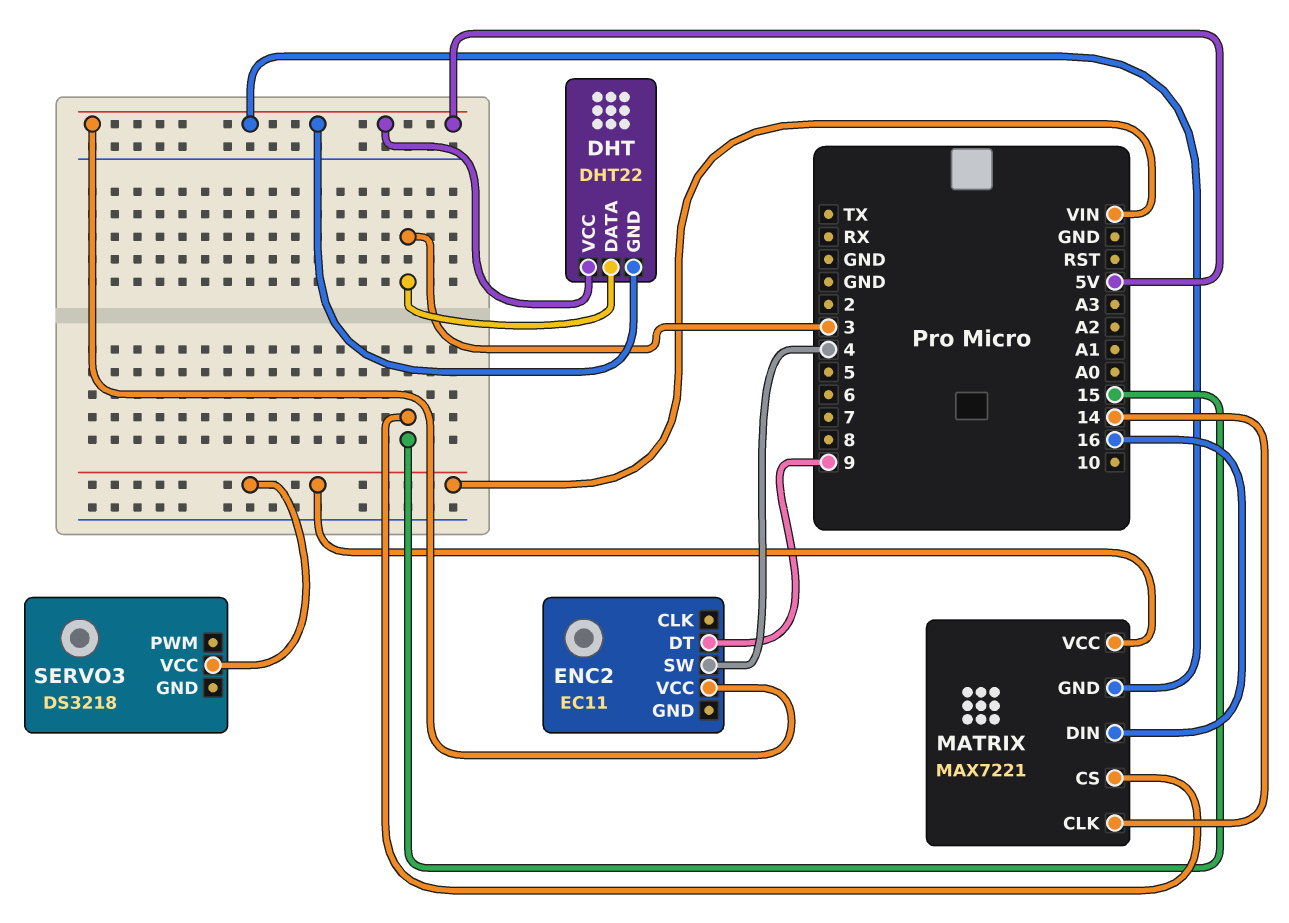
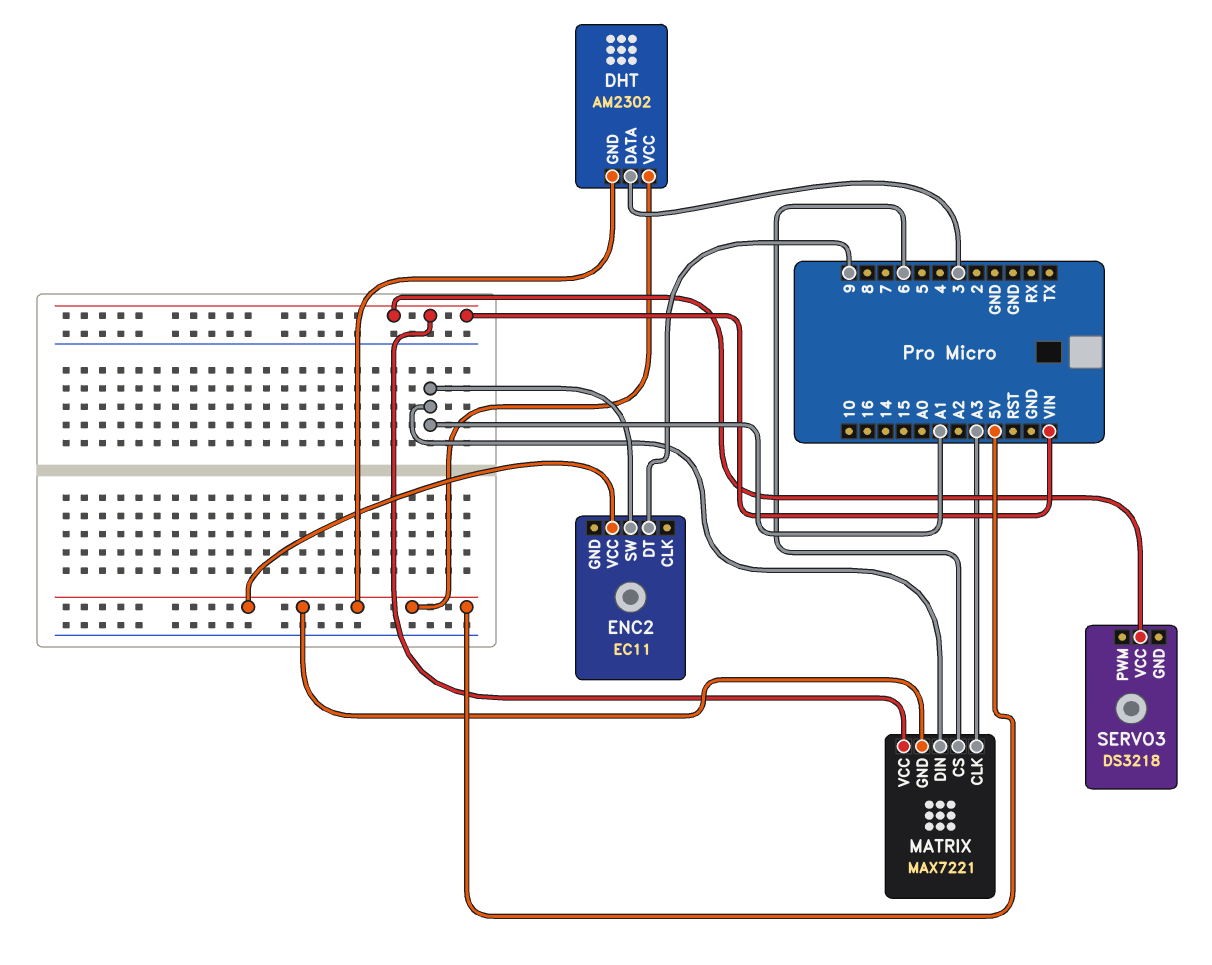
DHT: DHT22 -> AM2302
ENC2 pin SW: 4 -> A1
MATRIX pin CLK: 14 -> A3
MATRIX pin CS: 15 -> 6
MATRIX pin DIN: 16 -> A1

